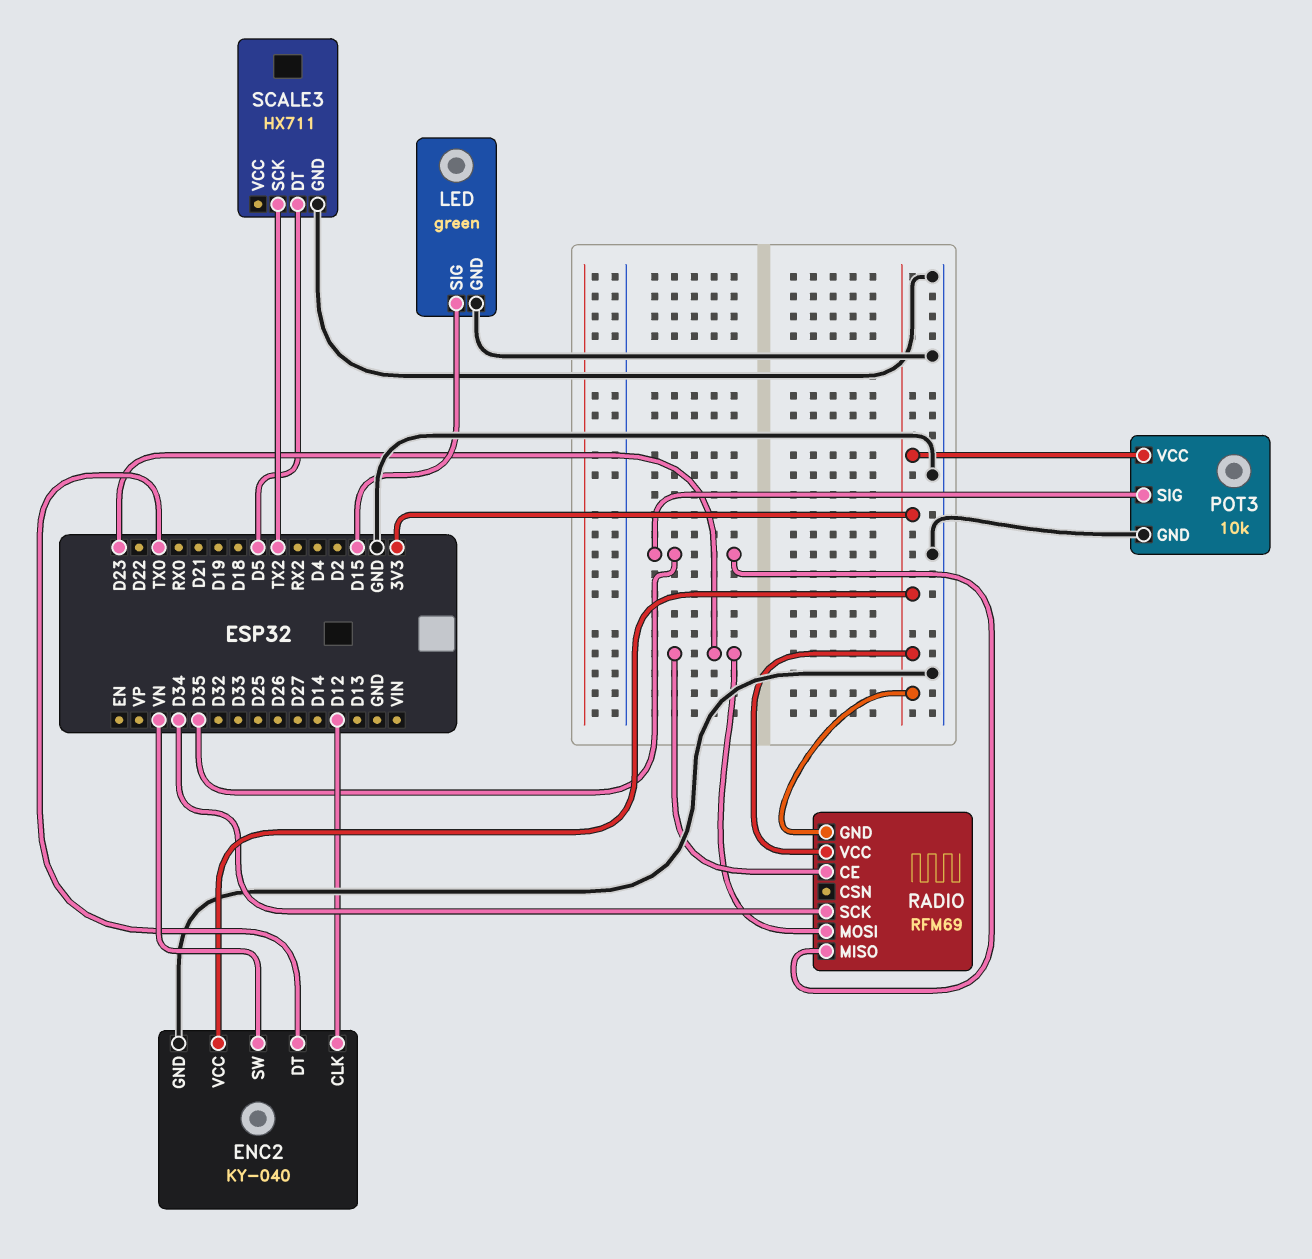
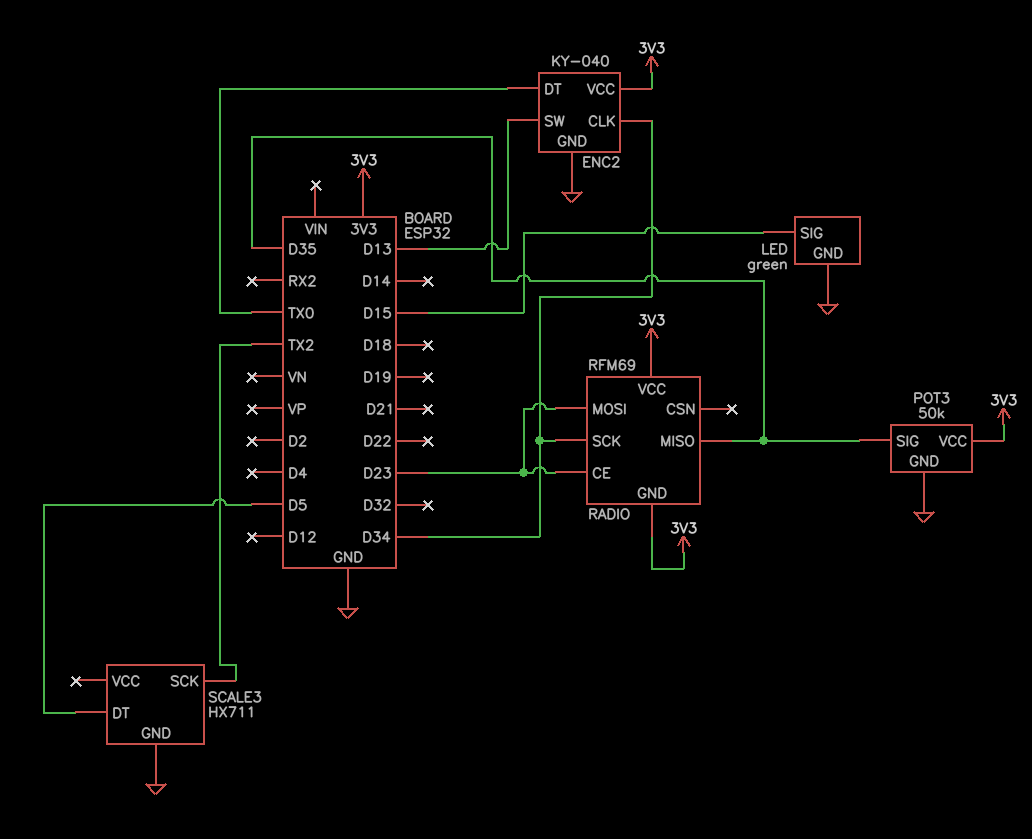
ENC2 pin CLK: D12 -> D34
ENC2 pin SW: VN -> D13
POT3: 10k -> 50k

